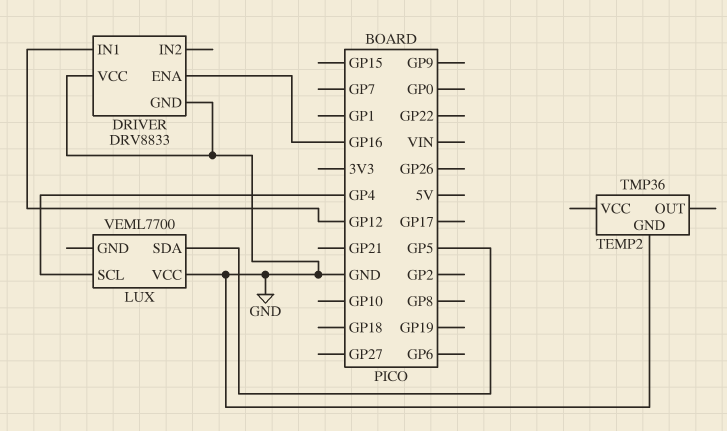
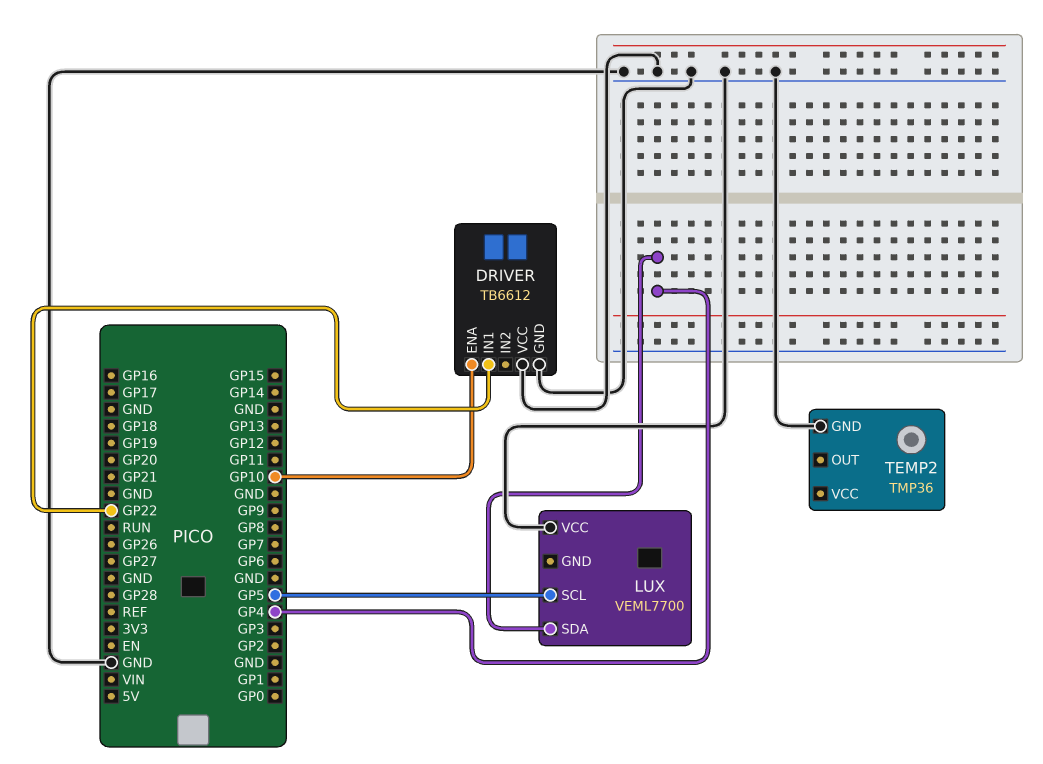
DRIVER: DRV8833 -> TB6612
DRIVER pin ENA: GP16 -> GP10
DRIVER pin IN1: GP12 -> GP22
LUX pin SCL: GP4 -> GP5
LUX pin SDA: GP5 -> GP4

